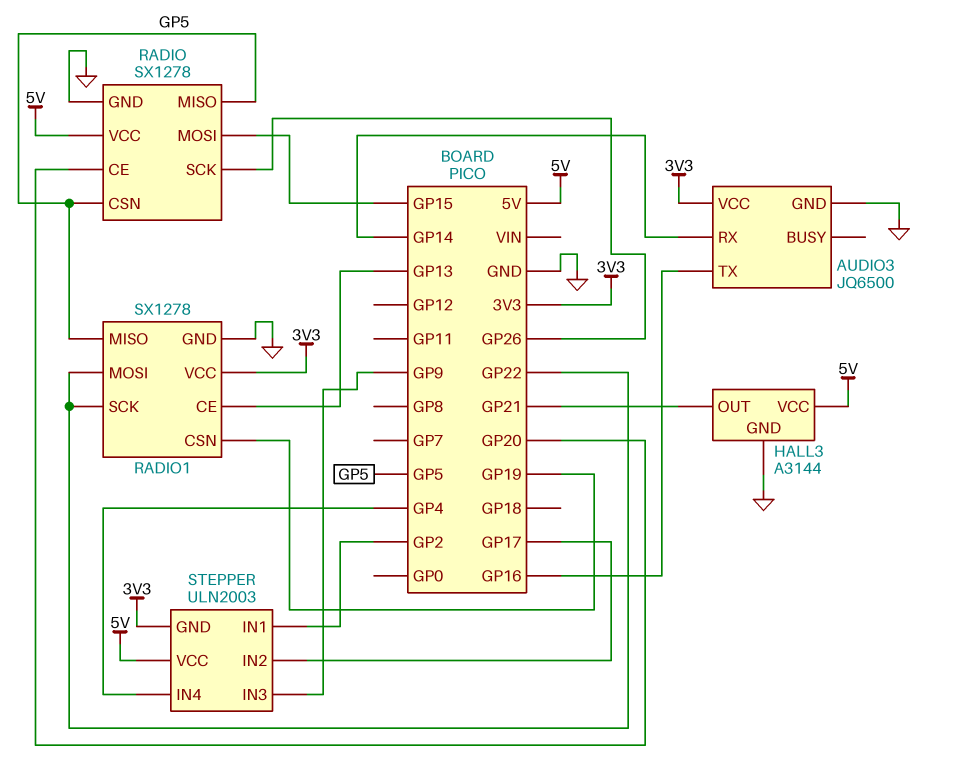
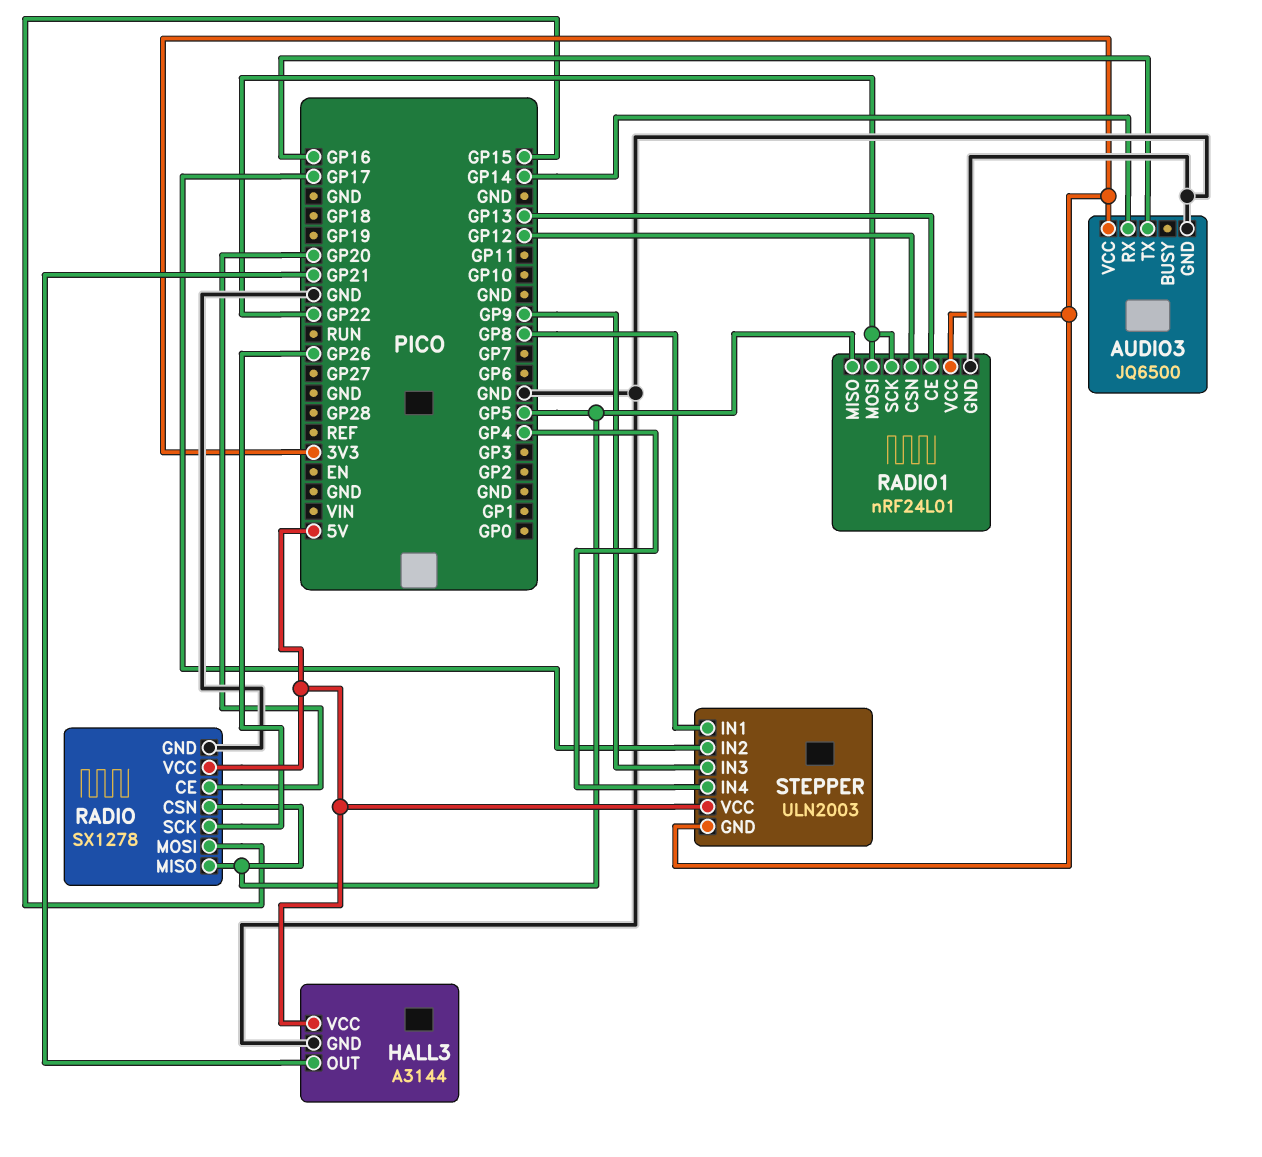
RADIO1: SX1278 -> nRF24L01
RADIO1 pin CSN: GP19 -> GP12
STEPPER pin IN1: GP2 -> GP8

